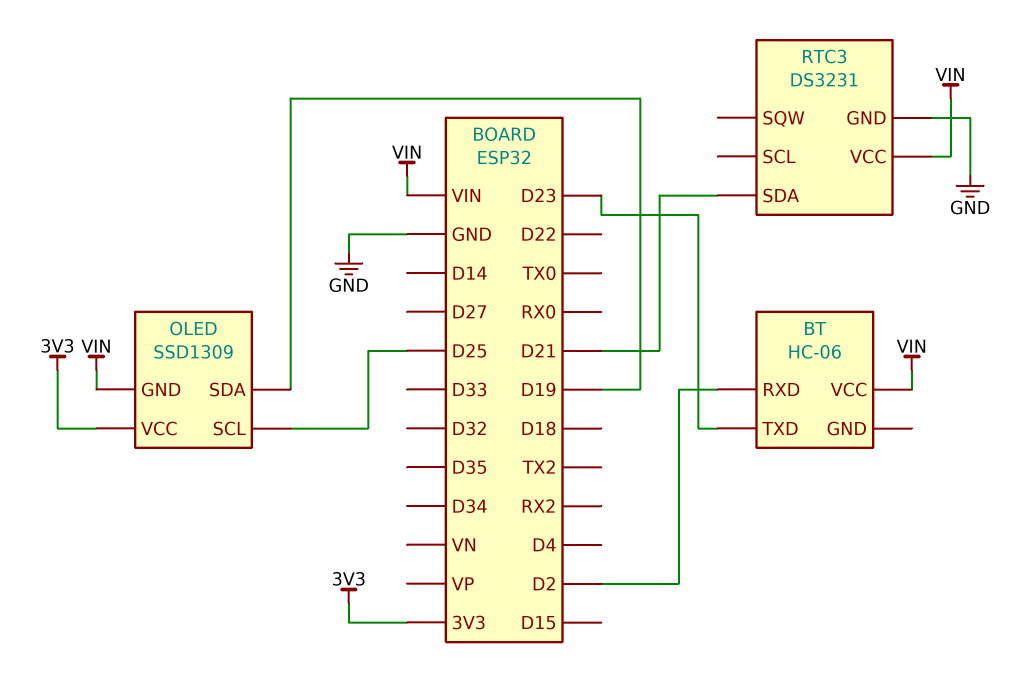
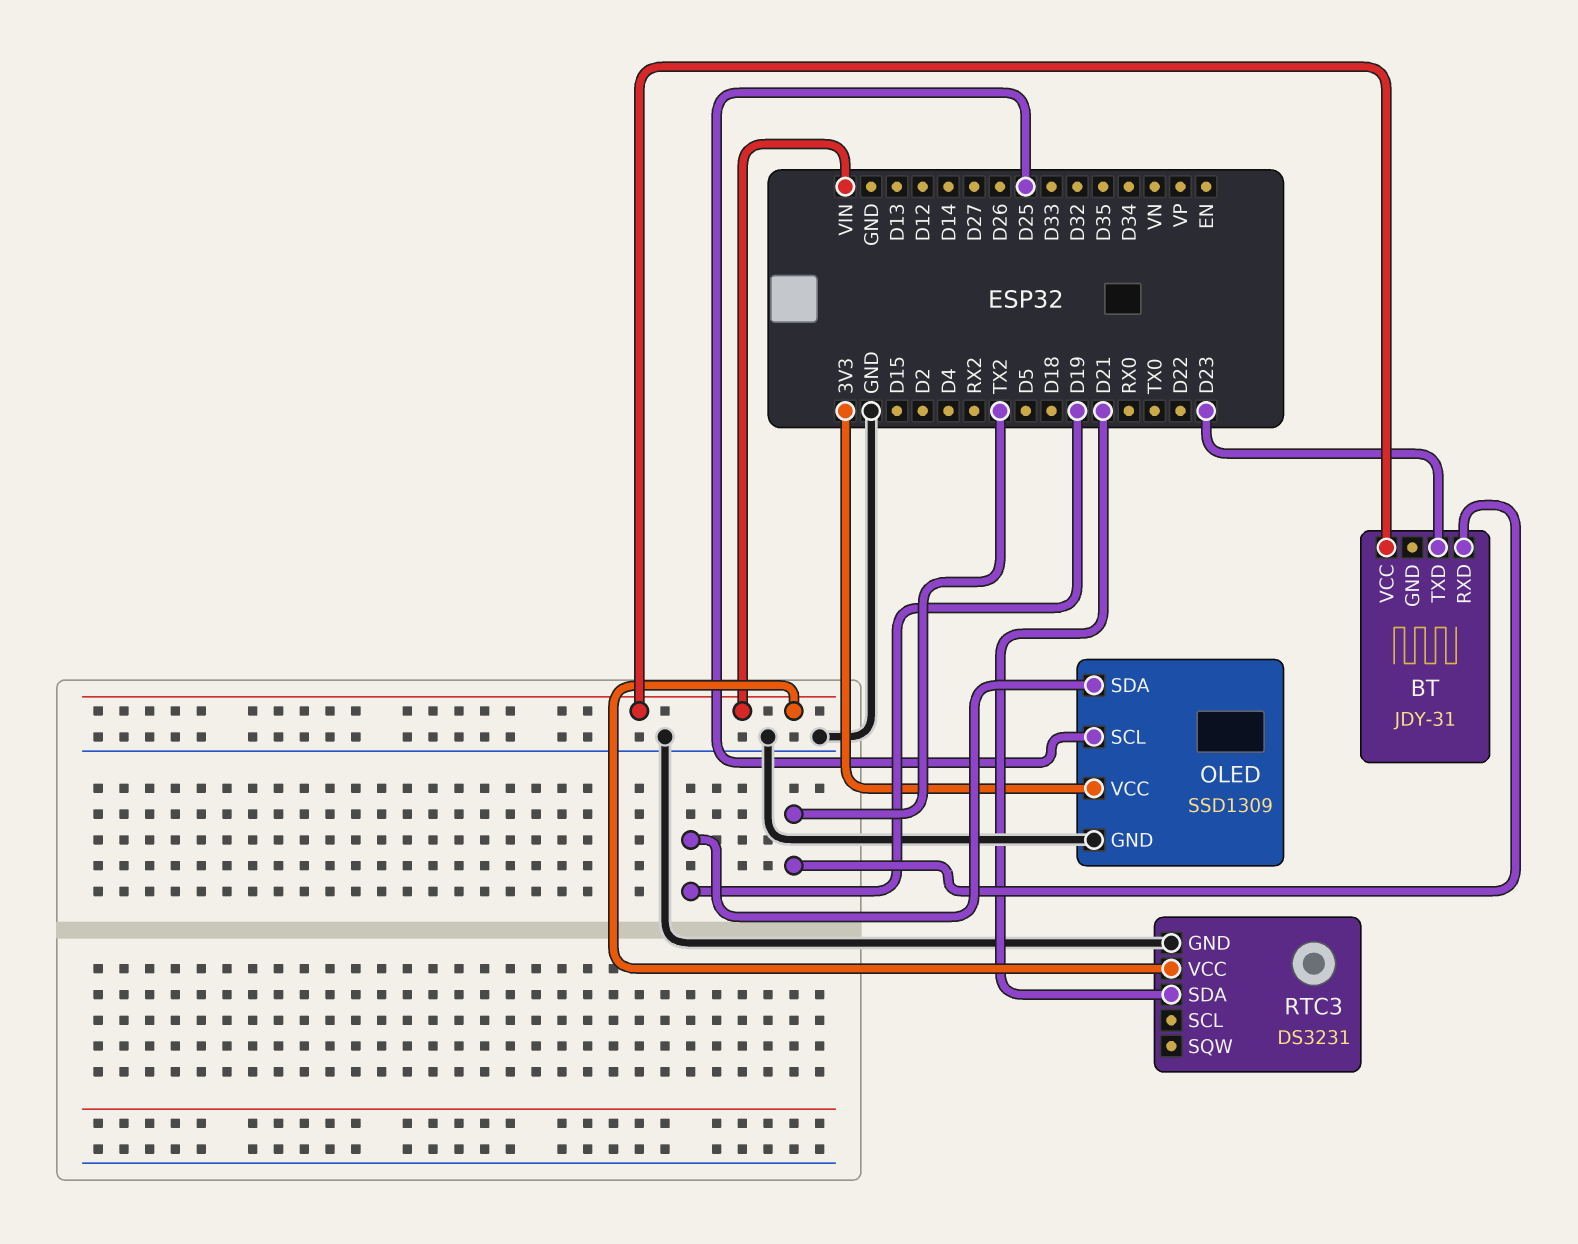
BT: HC-06 -> JDY-31
BT pin RXD: D2 -> TX2
OLED pin GND: VIN -> GND

